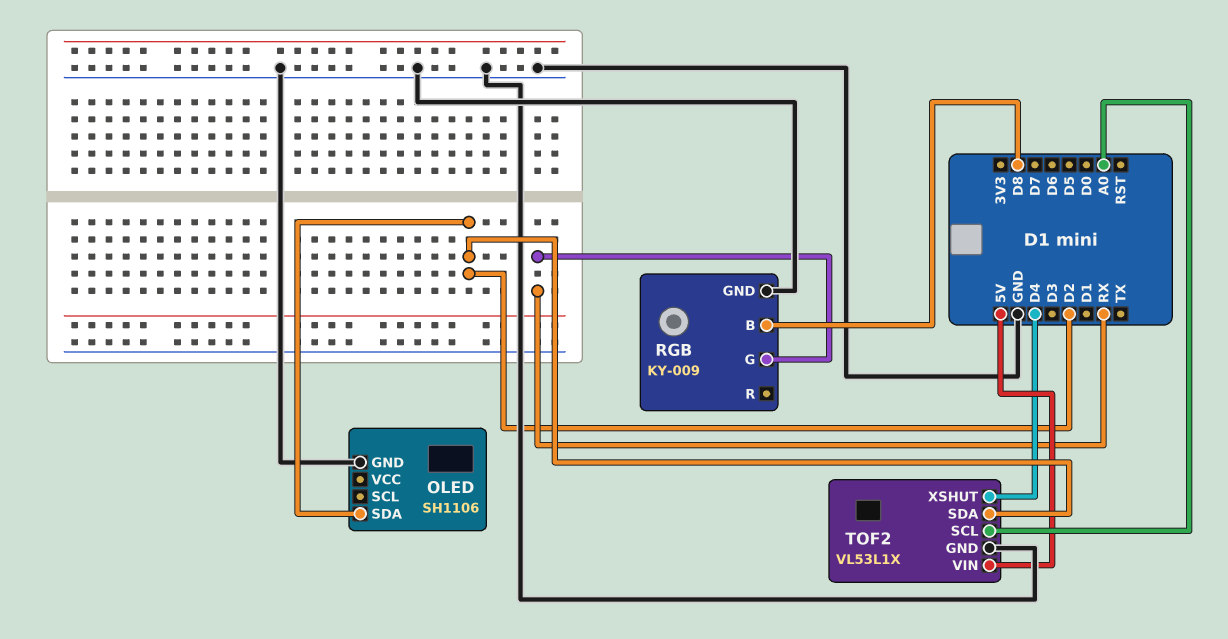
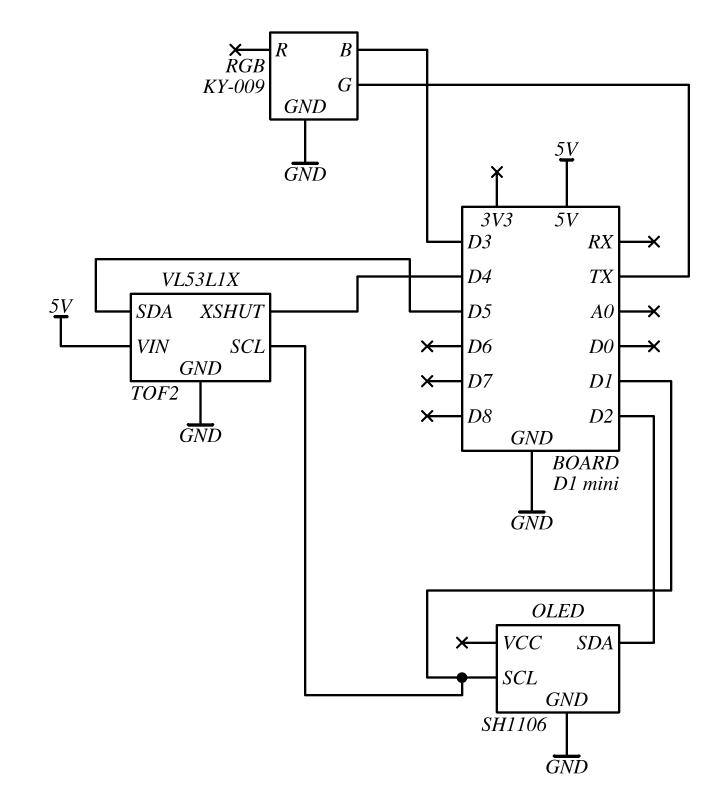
OLED pin SCL: none -> D1
RGB pin B: D8 -> D3
RGB pin G: RX -> TX
TOF2 pin SCL: A0 -> D1
TOF2 pin SDA: D2 -> D5

